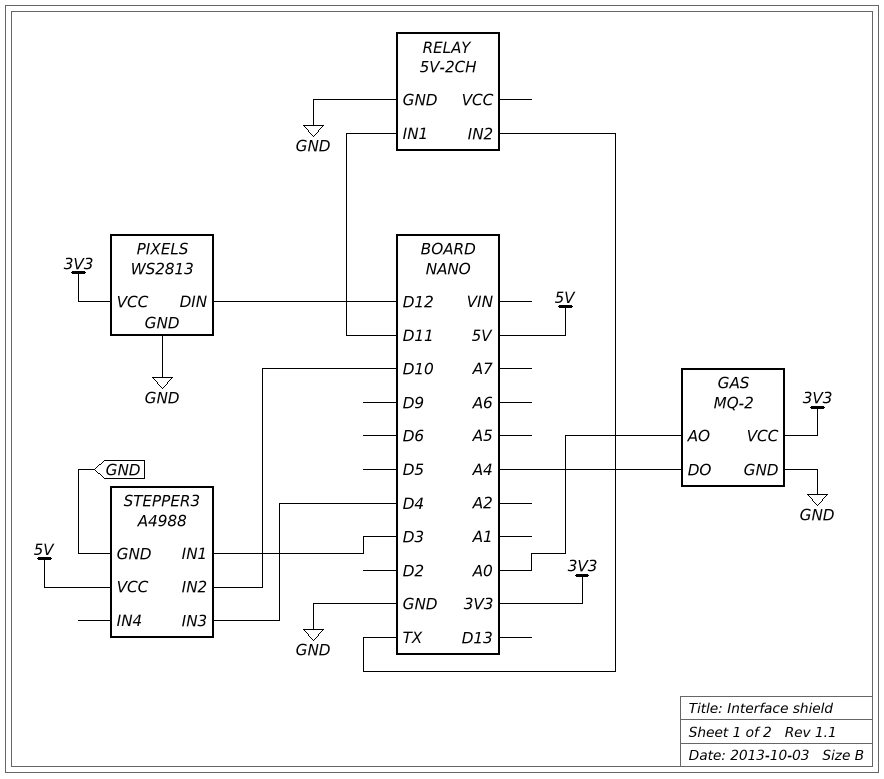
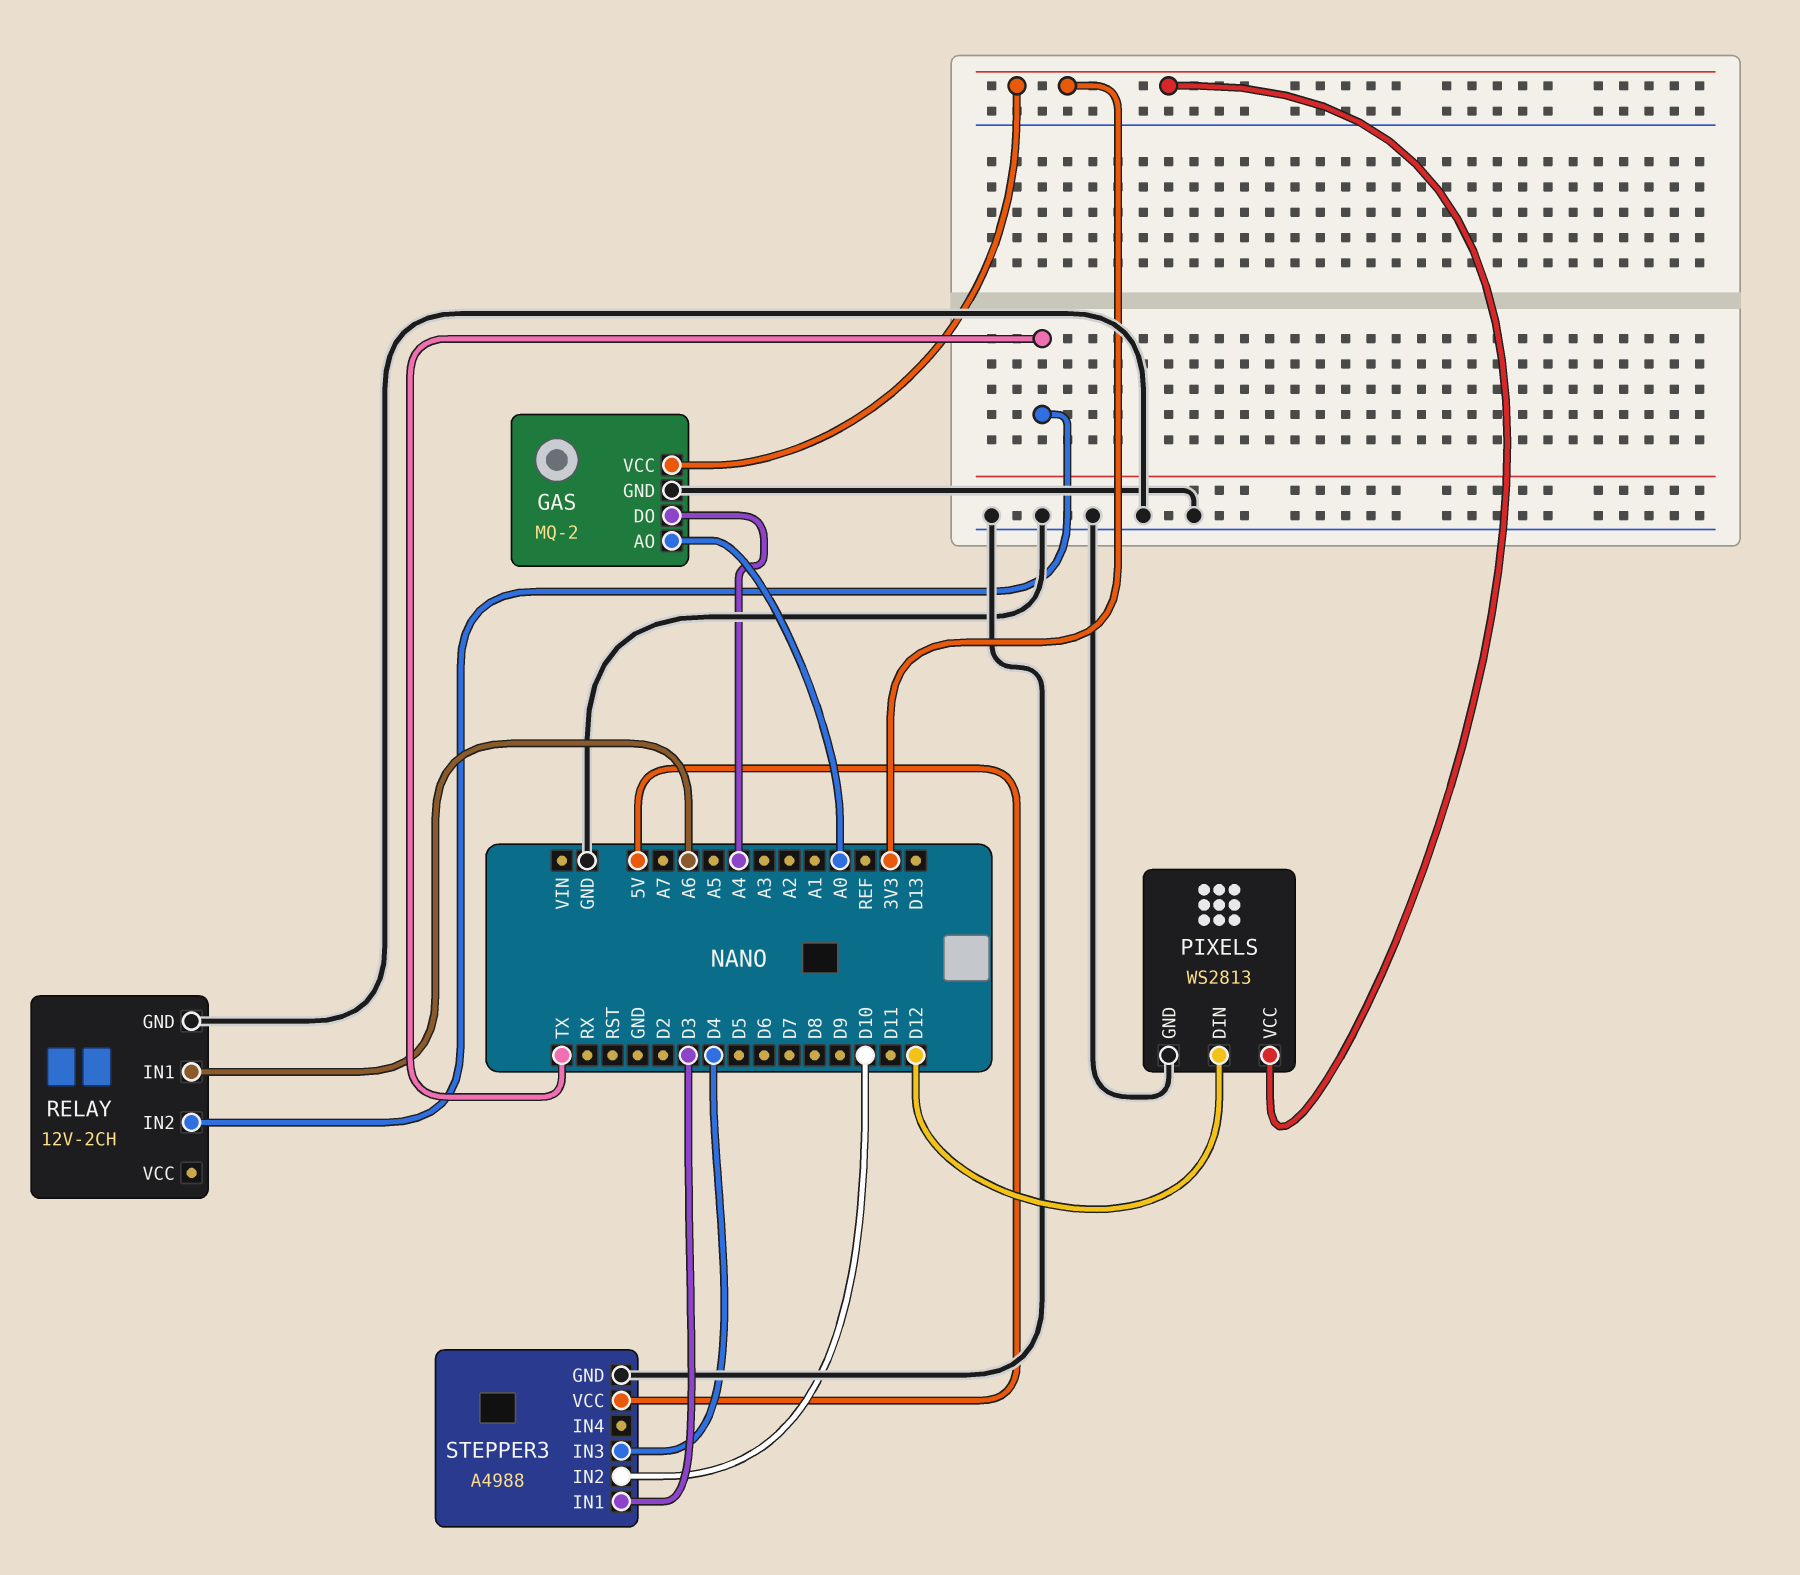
RELAY: 5V-2CH -> 12V-2CH
RELAY pin IN1: D11 -> A6

